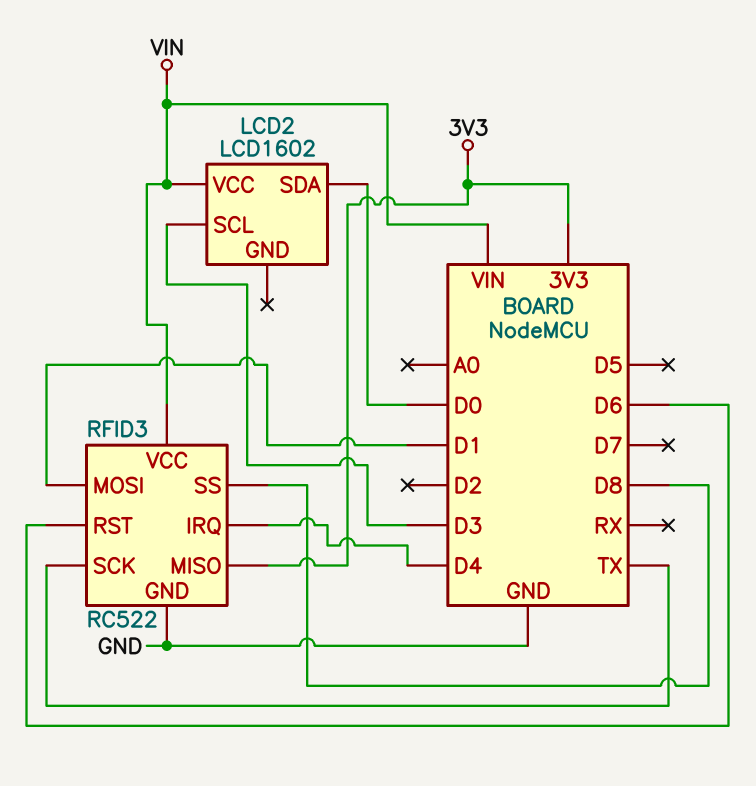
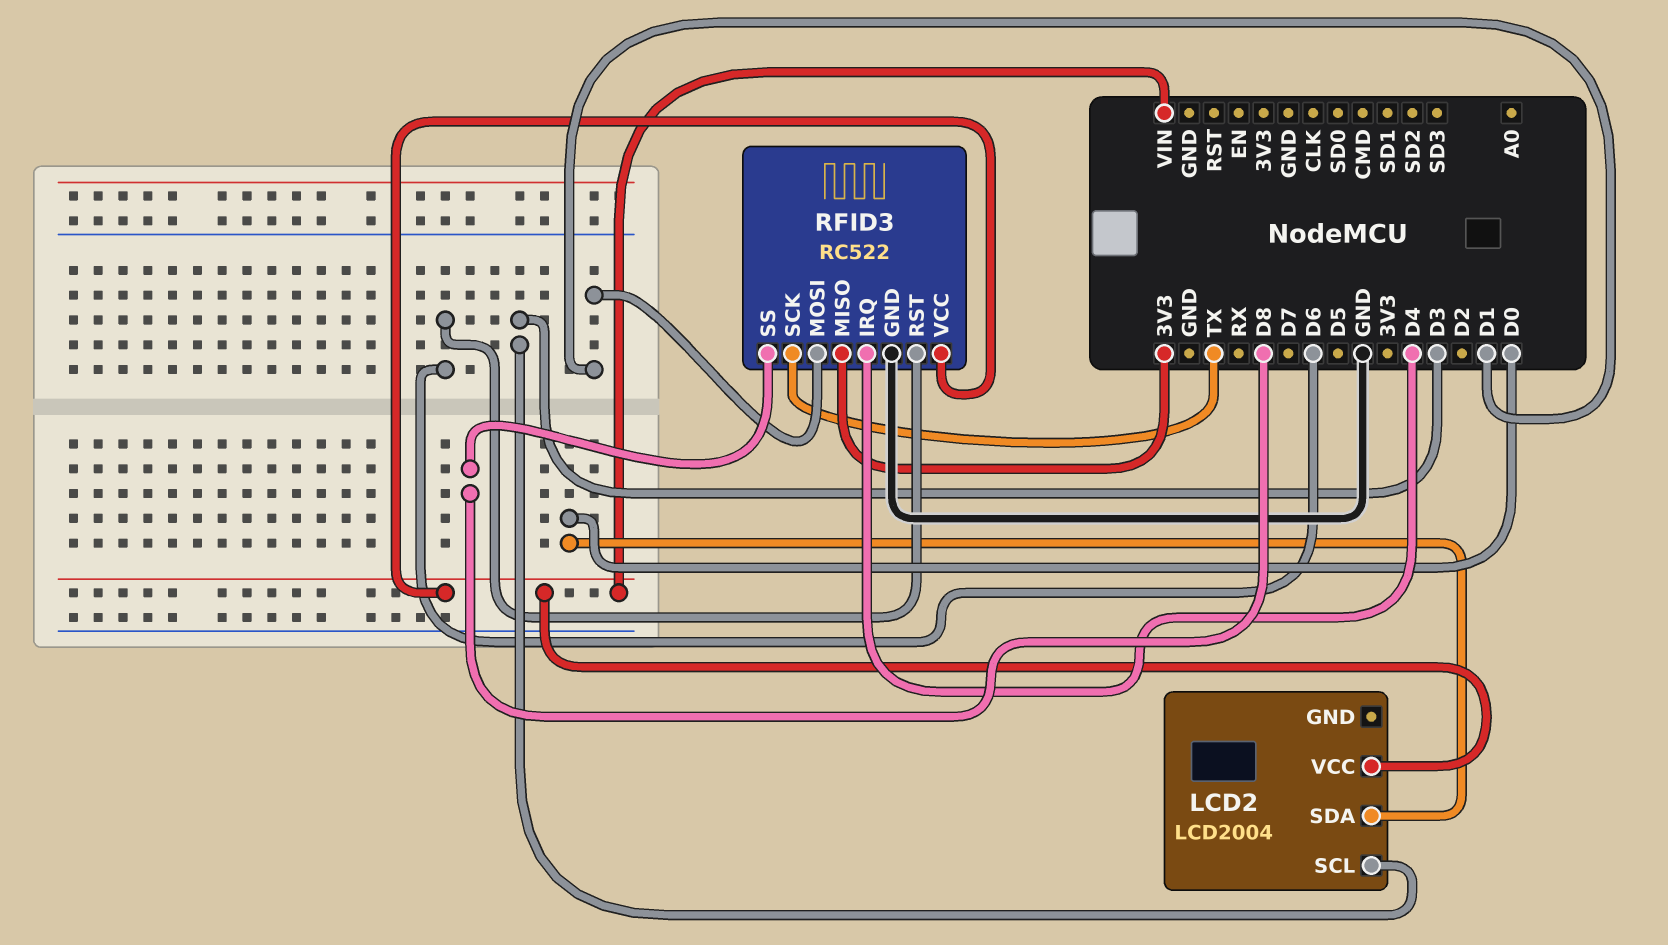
LCD2: LCD1602 -> LCD2004

